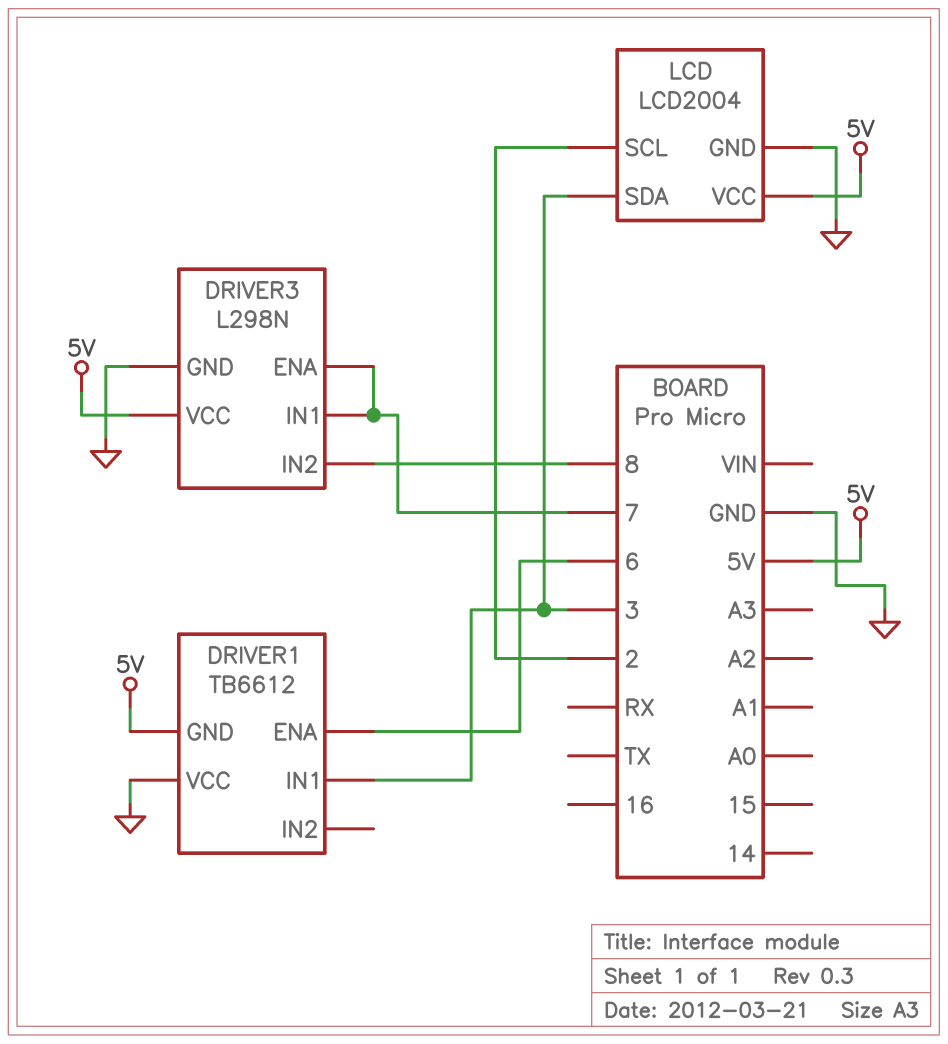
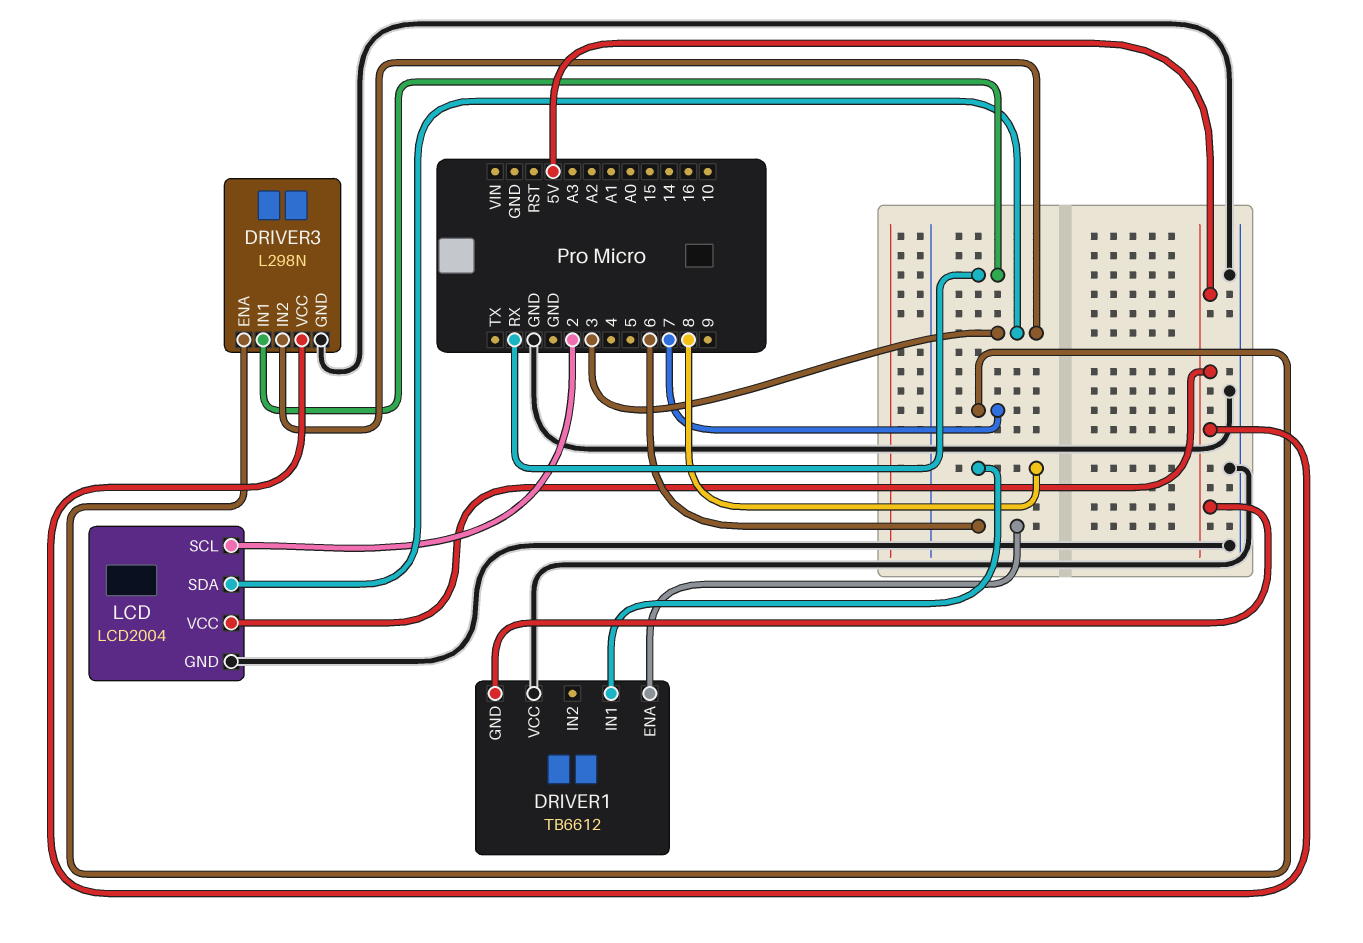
DRIVER1 pin IN1: 3 -> 8
DRIVER3 pin IN1: 7 -> RX
DRIVER3 pin IN2: 8 -> 3

